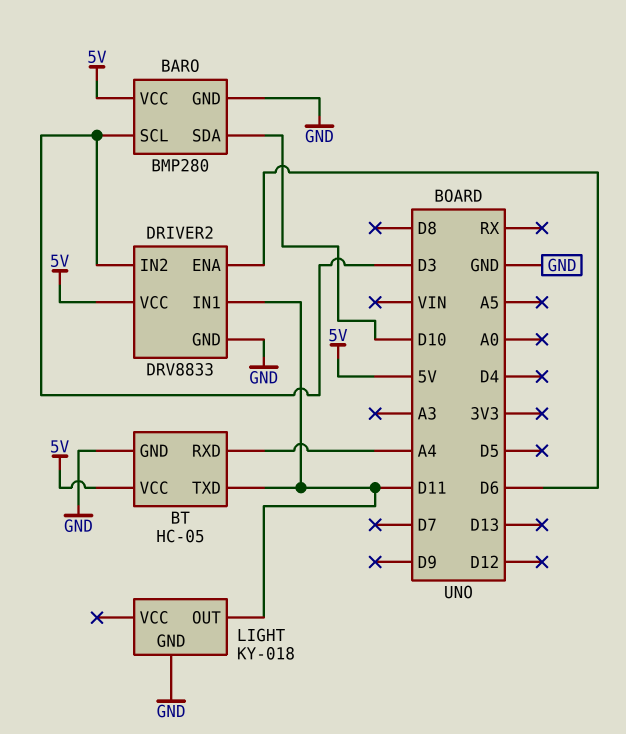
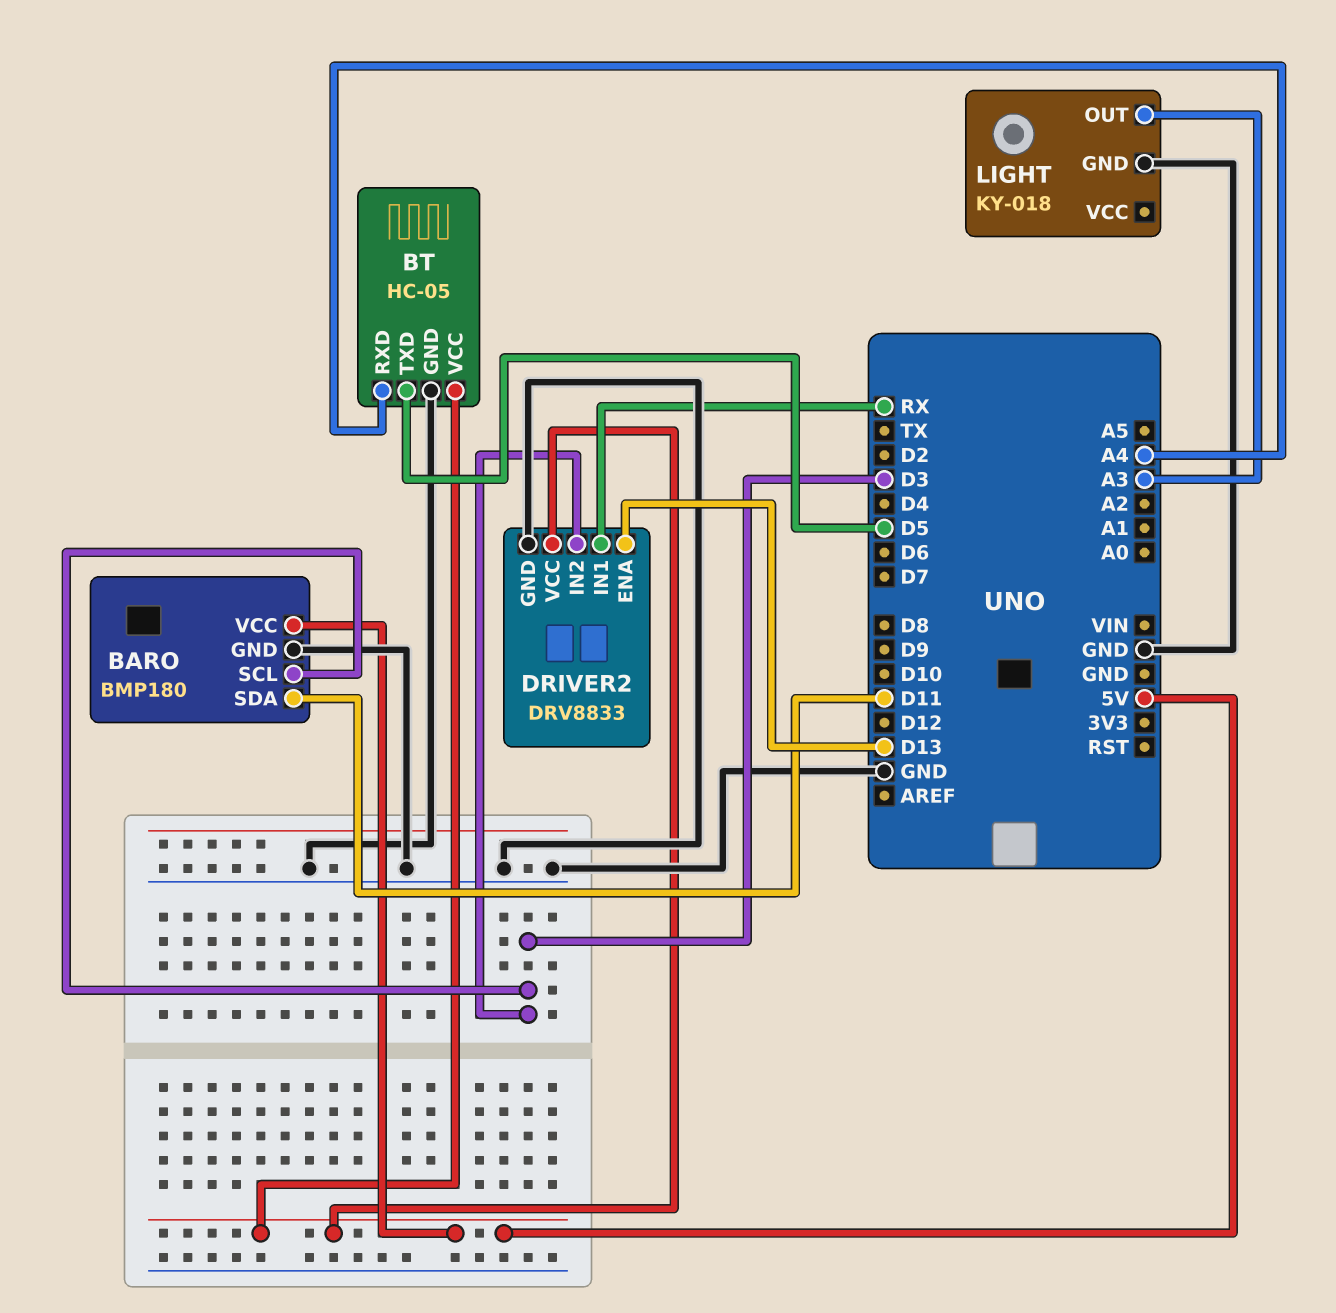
BARO: BMP280 -> BMP180
BARO pin SDA: D10 -> D11
BT pin TXD: D11 -> D5
DRIVER2 pin ENA: D6 -> D13
DRIVER2 pin IN1: D11 -> RX
LIGHT pin OUT: D11 -> A3

